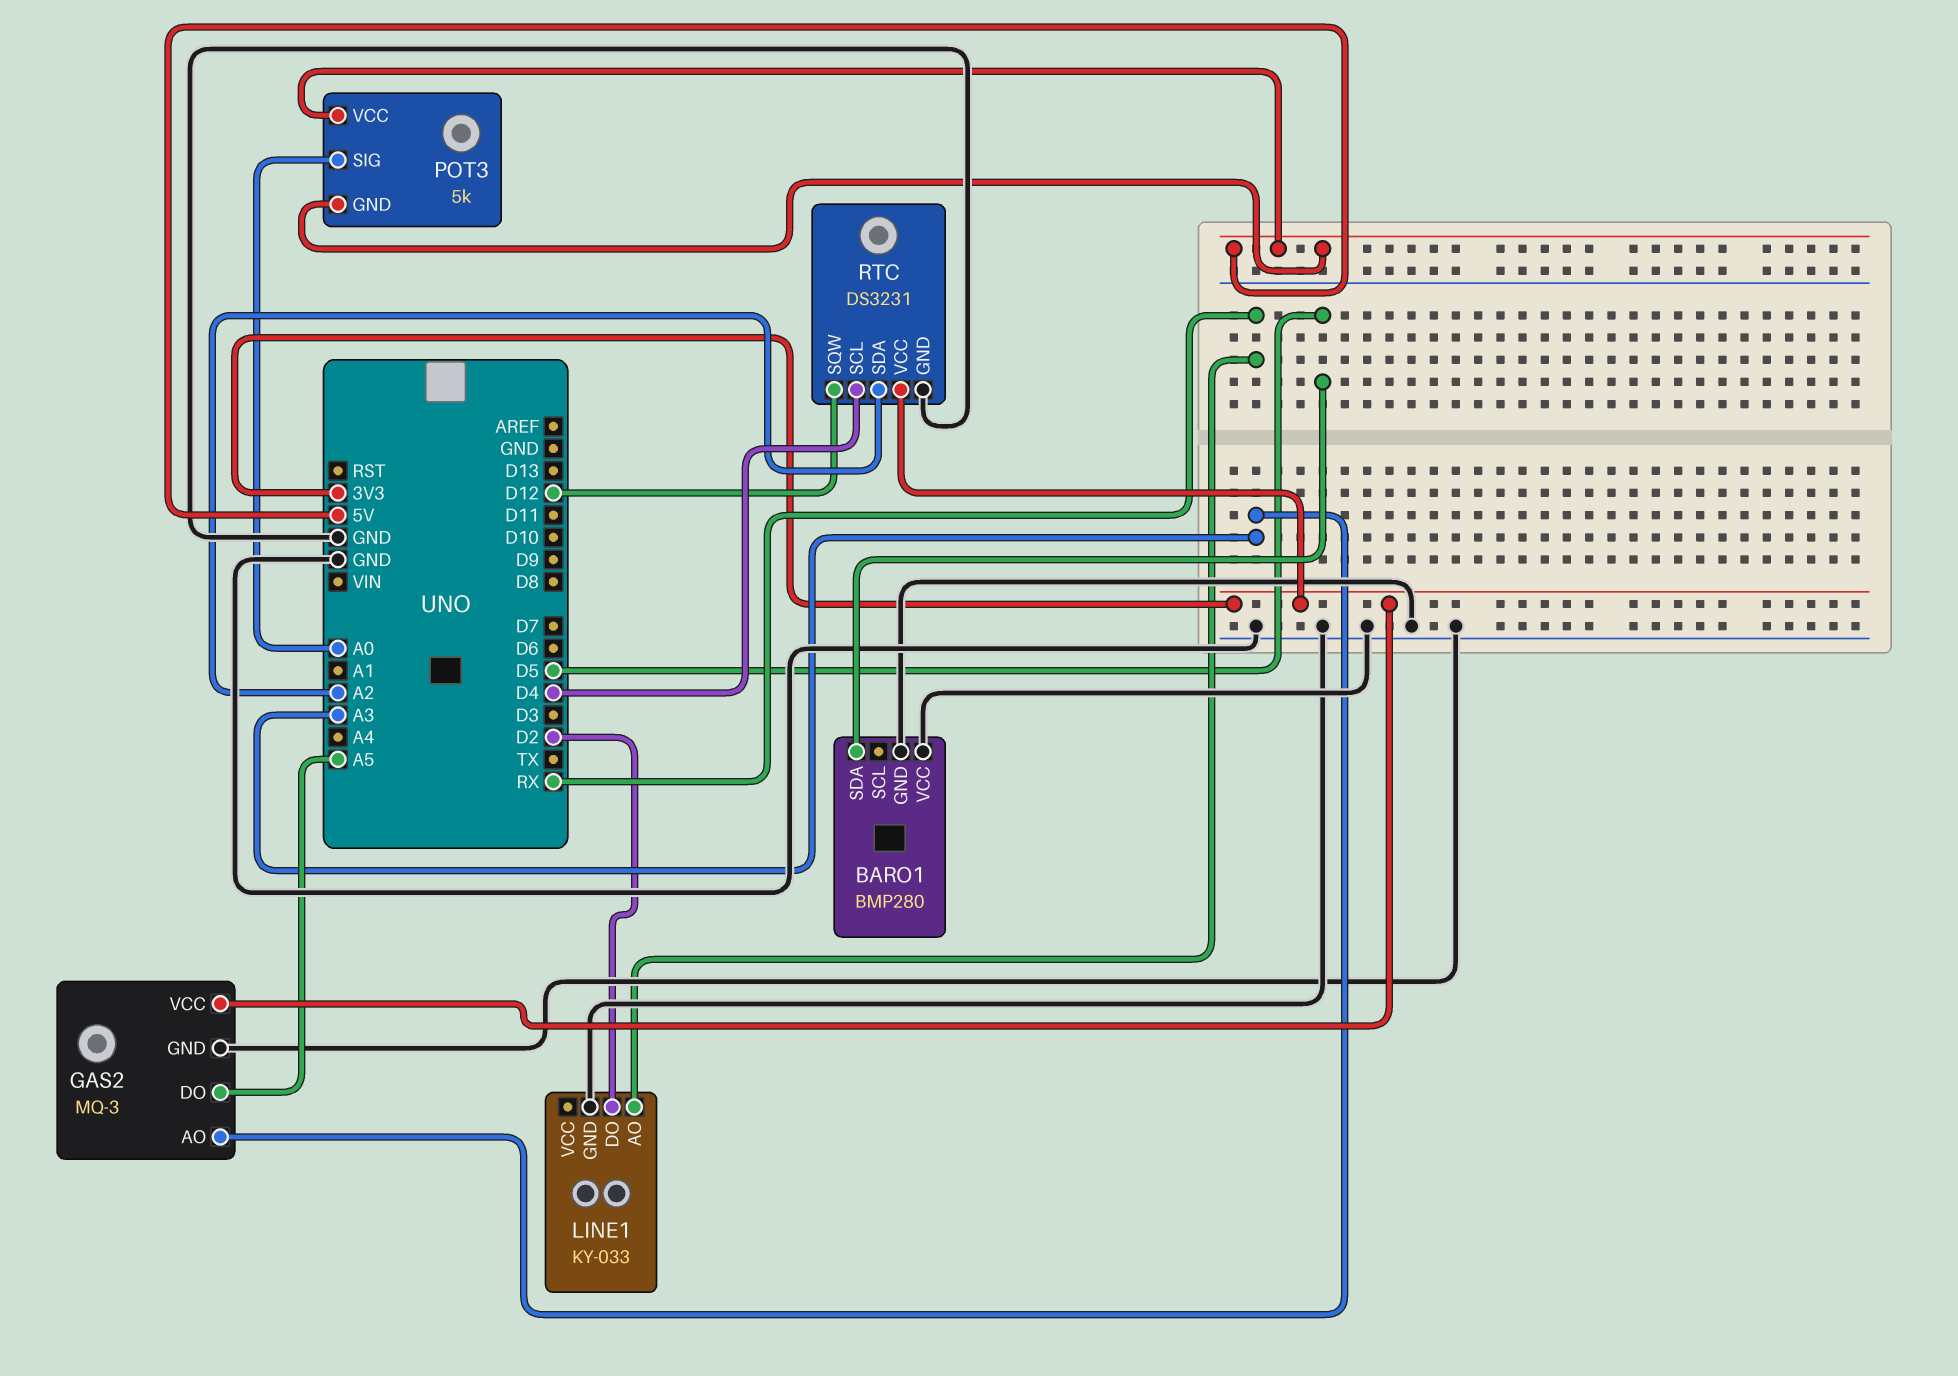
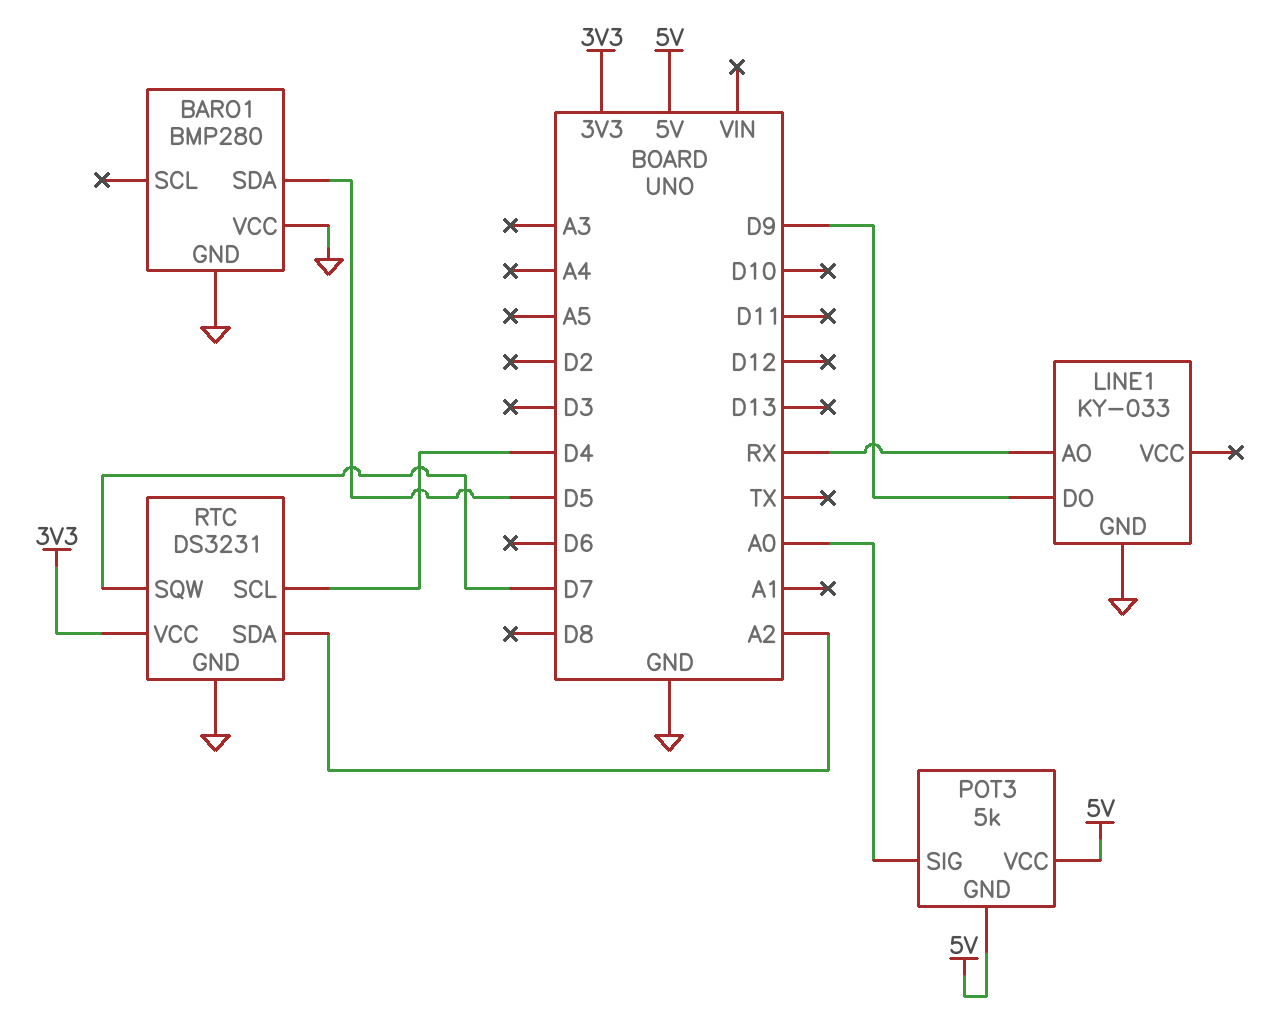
GAS2: MQ-3 -> none
GAS2 pin AO: A3 -> none
GAS2 pin DO: A5 -> none
GAS2 pin GND: GND -> none
GAS2 pin VCC: 3V3 -> none
LINE1 pin DO: D2 -> D9
RTC pin SQW: D12 -> D7

